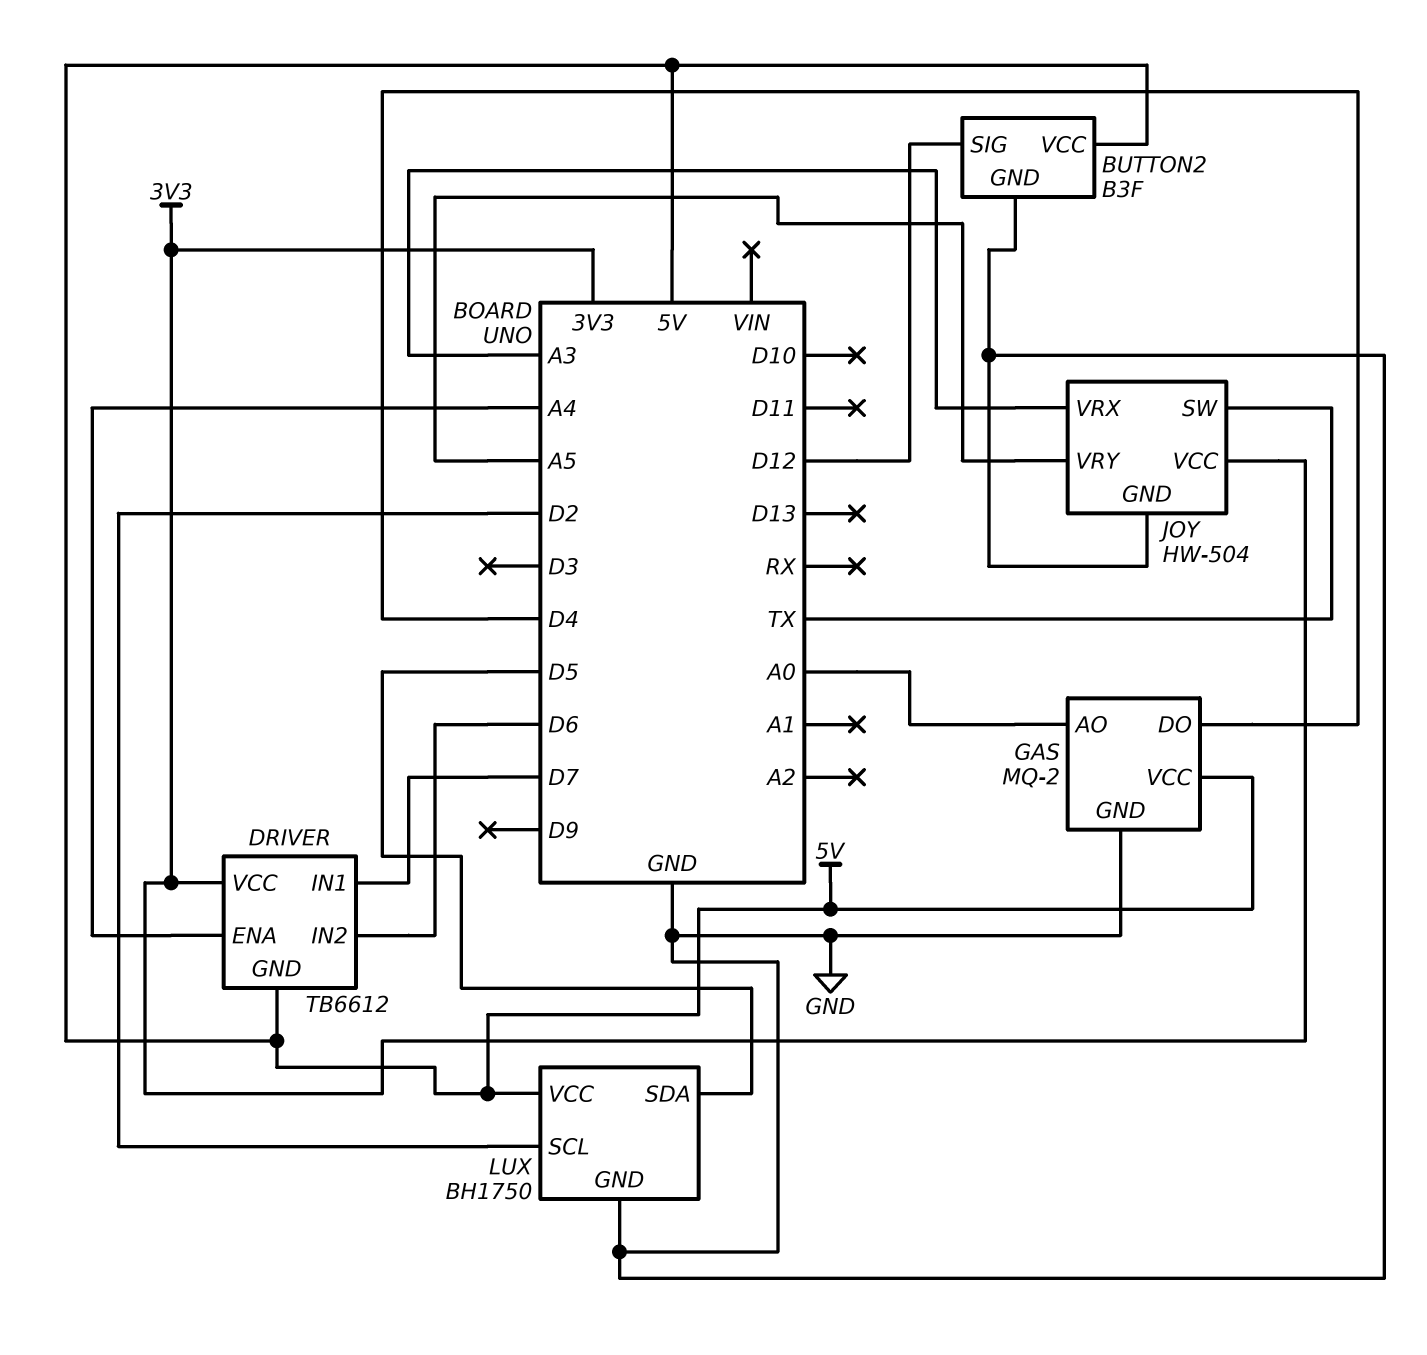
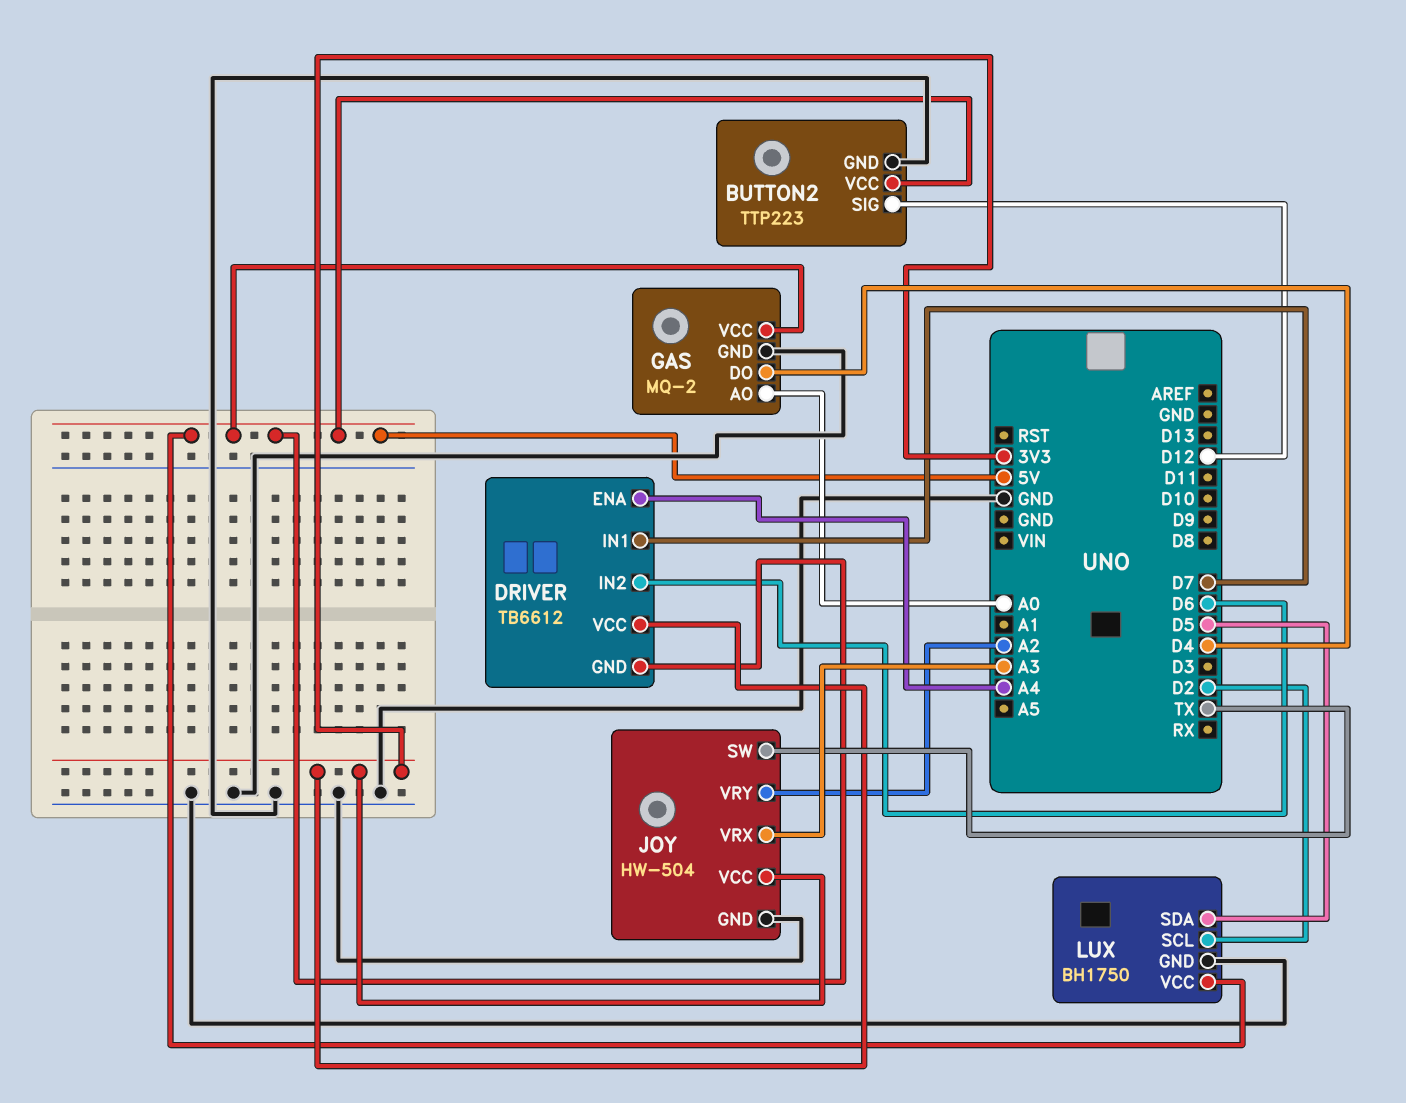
BUTTON2: B3F -> TTP223
JOY pin VRY: A5 -> A2

